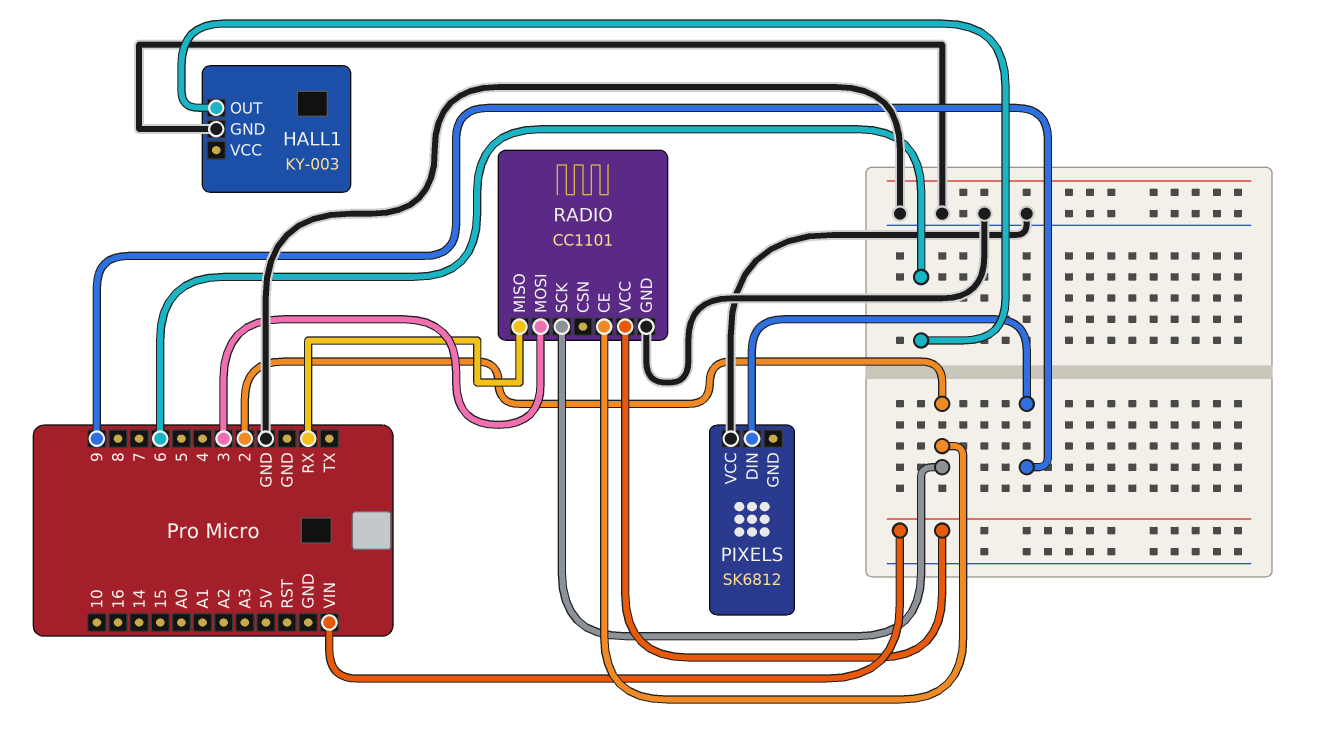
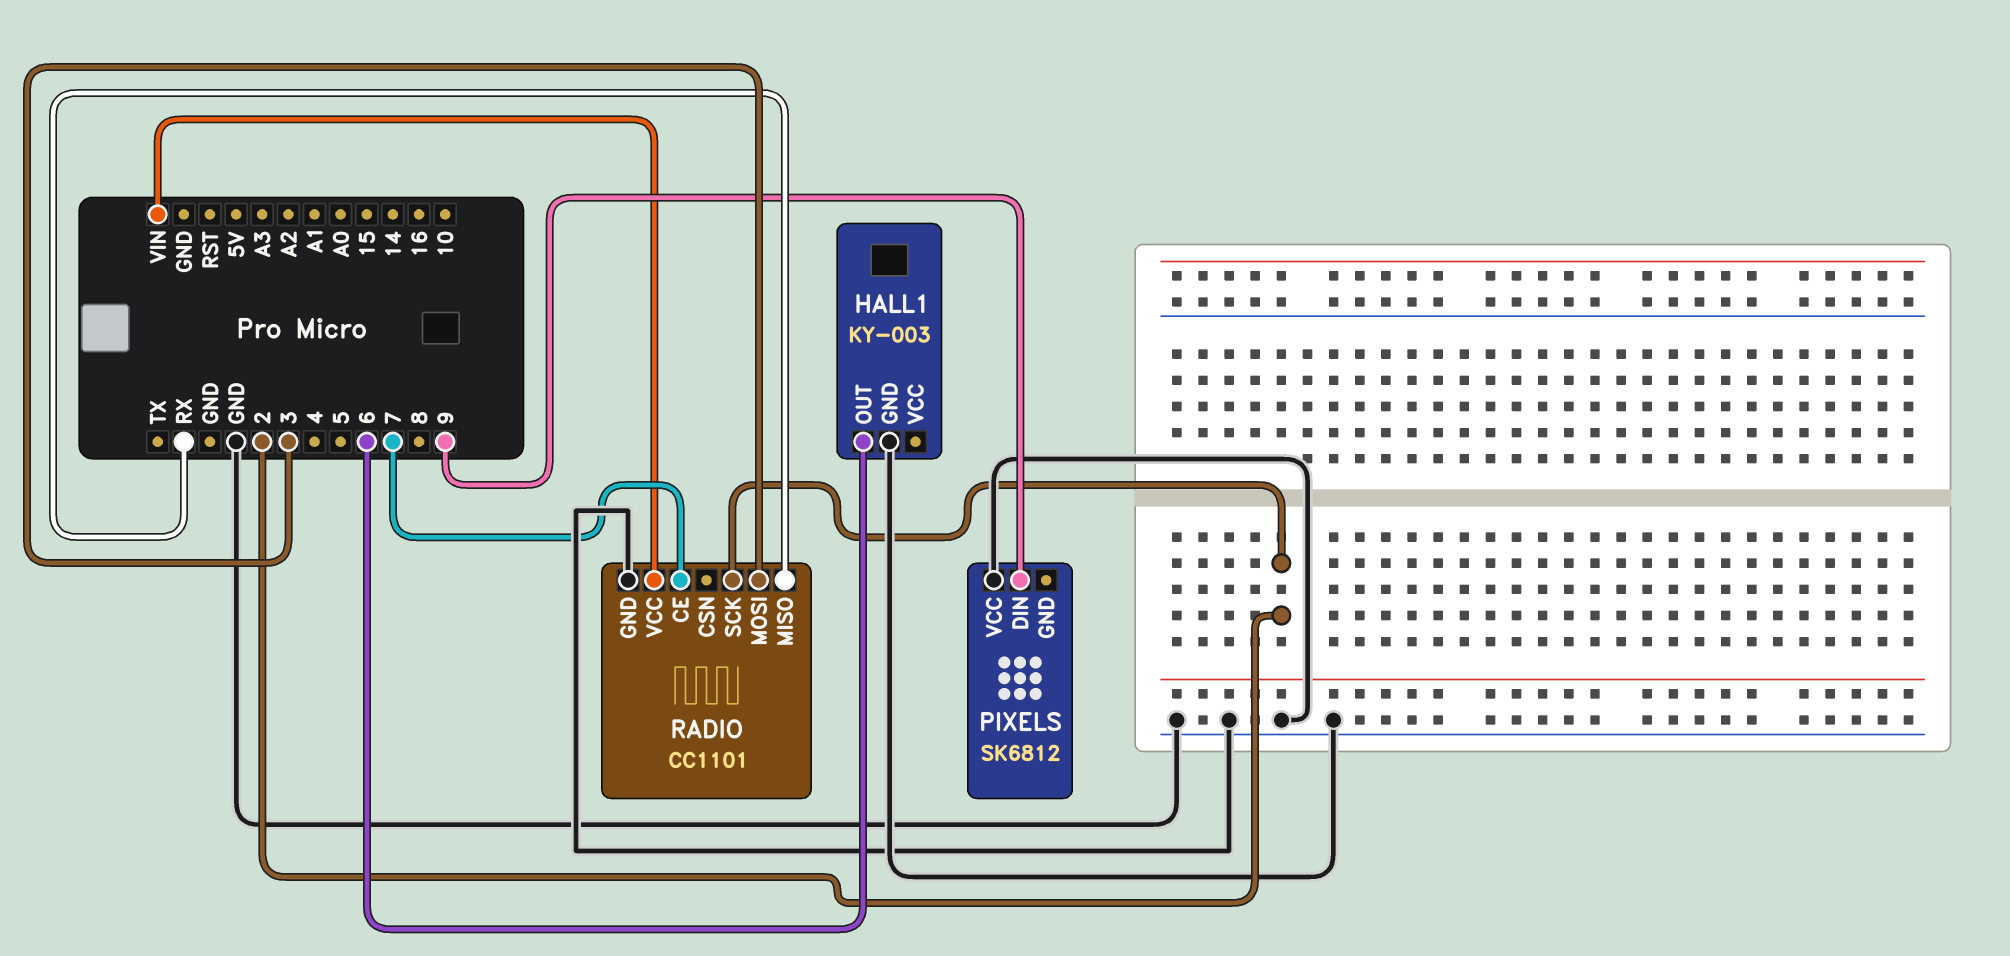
RADIO pin CE: 2 -> 7

